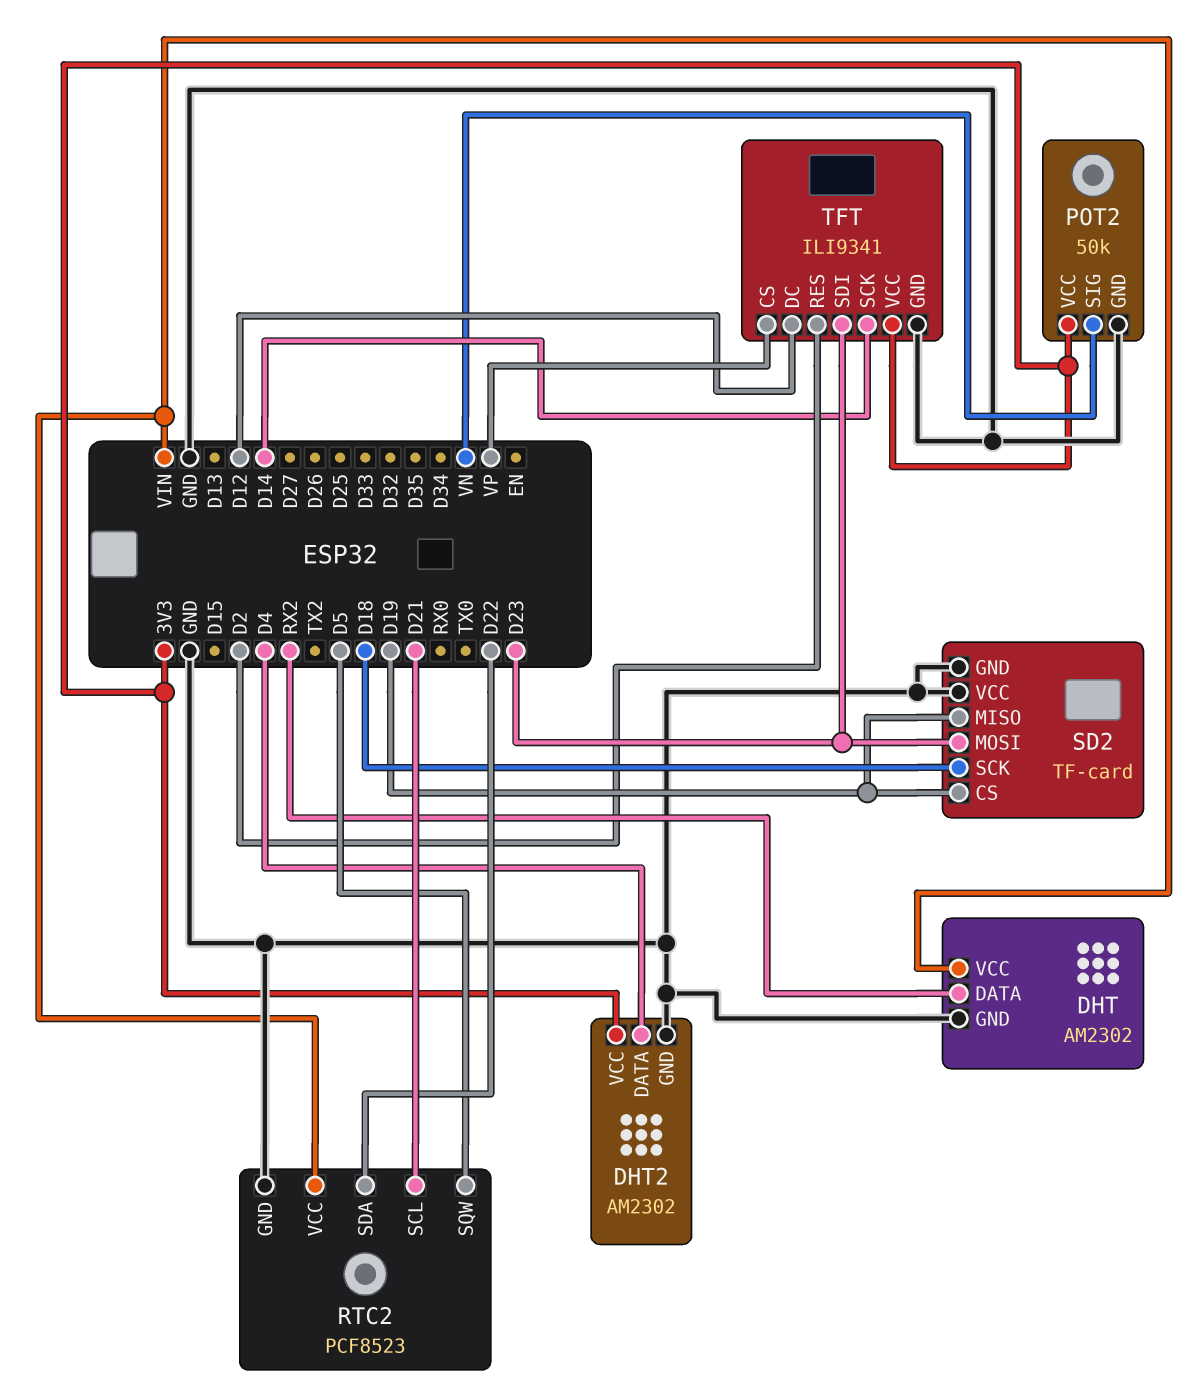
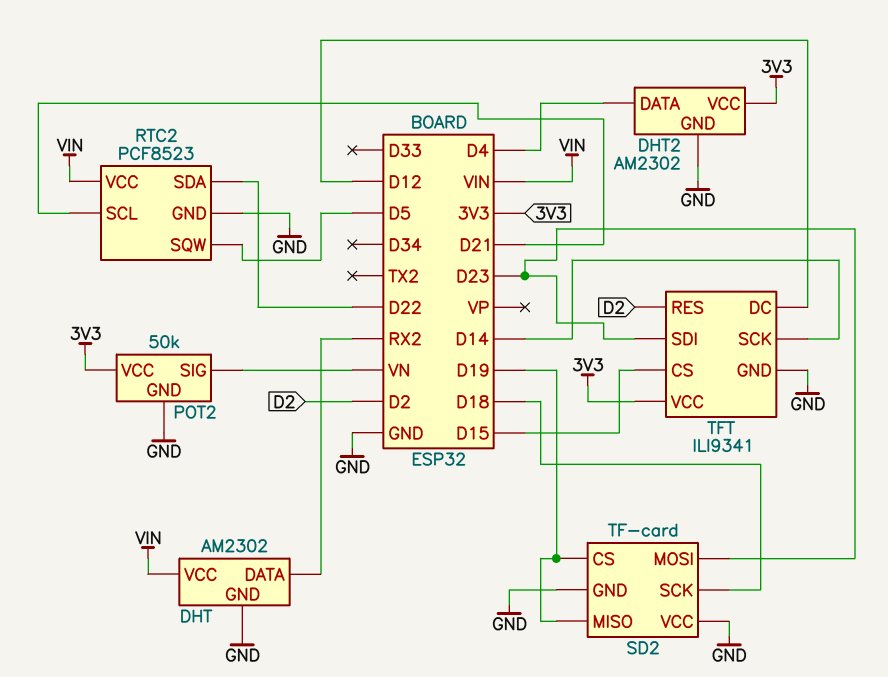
TFT pin CS: VP -> D15

